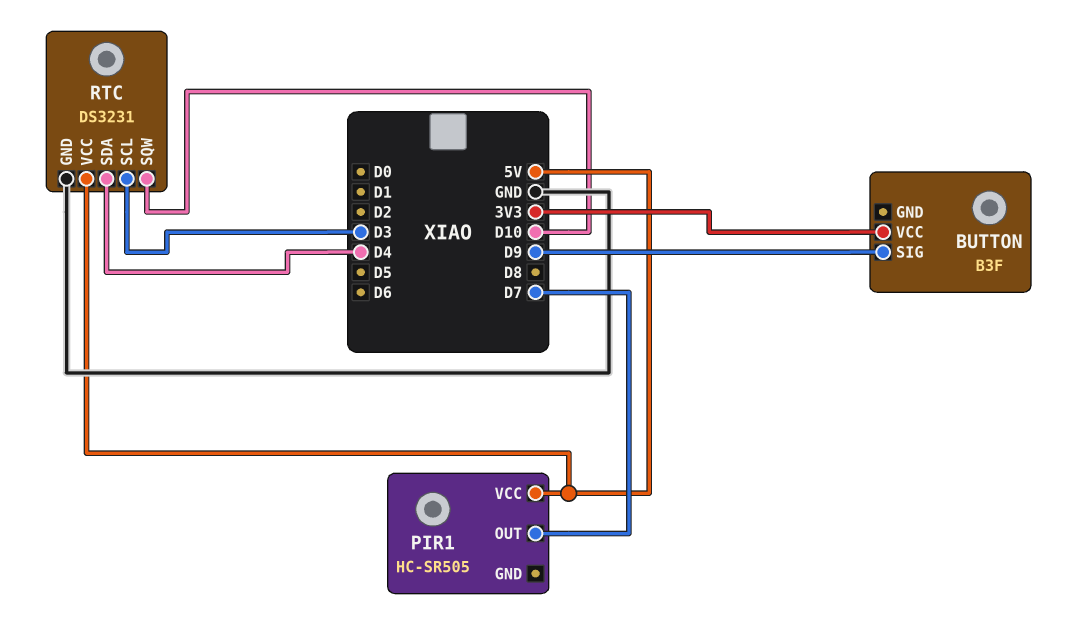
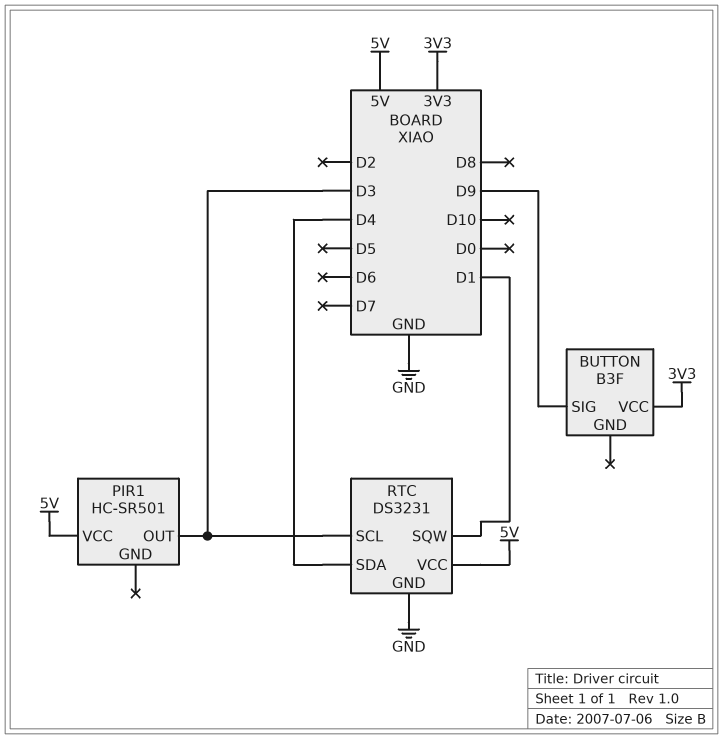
PIR1: HC-SR505 -> HC-SR501
PIR1 pin OUT: D7 -> D3
RTC pin SQW: D10 -> D1

